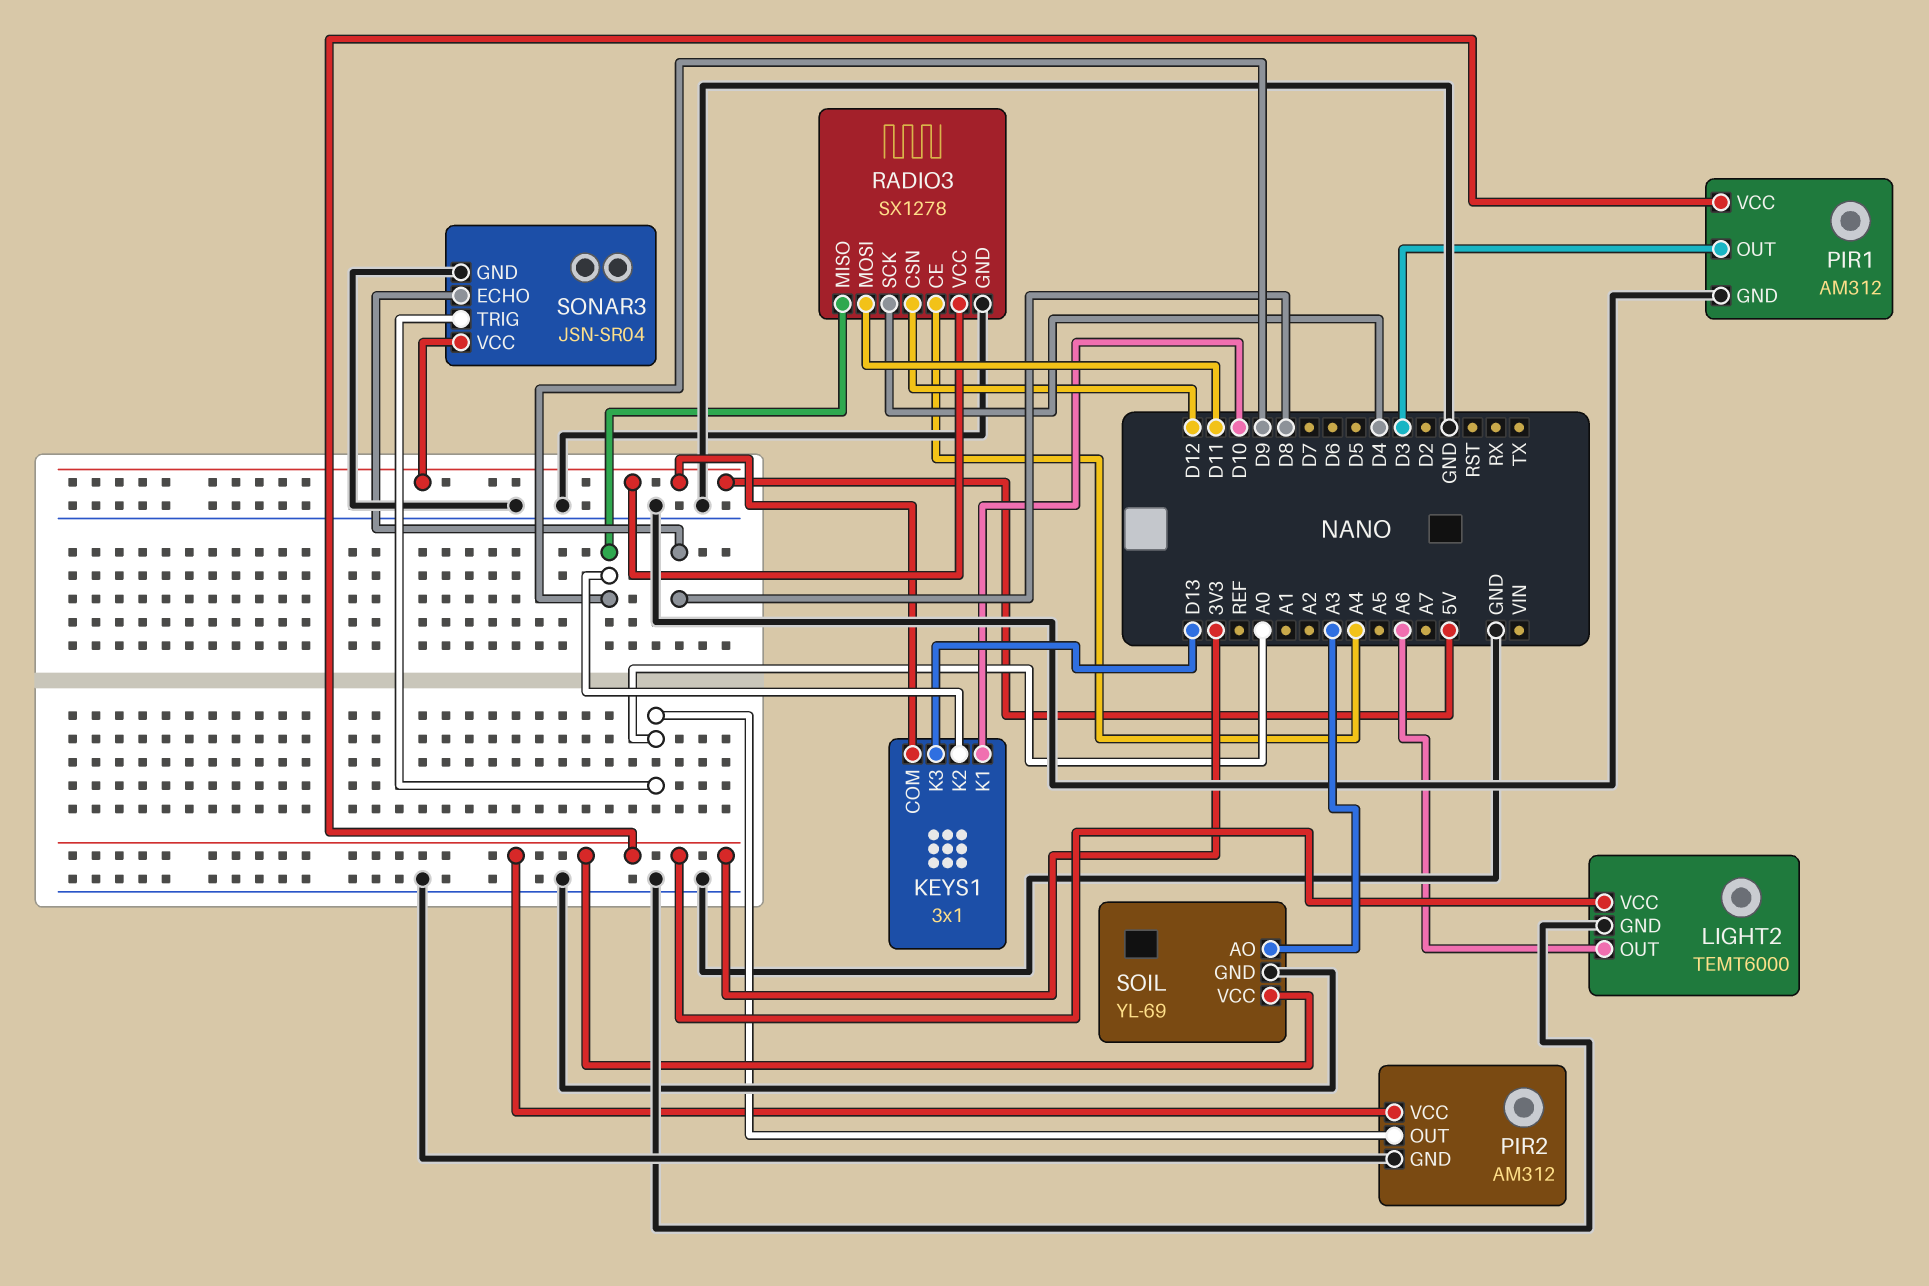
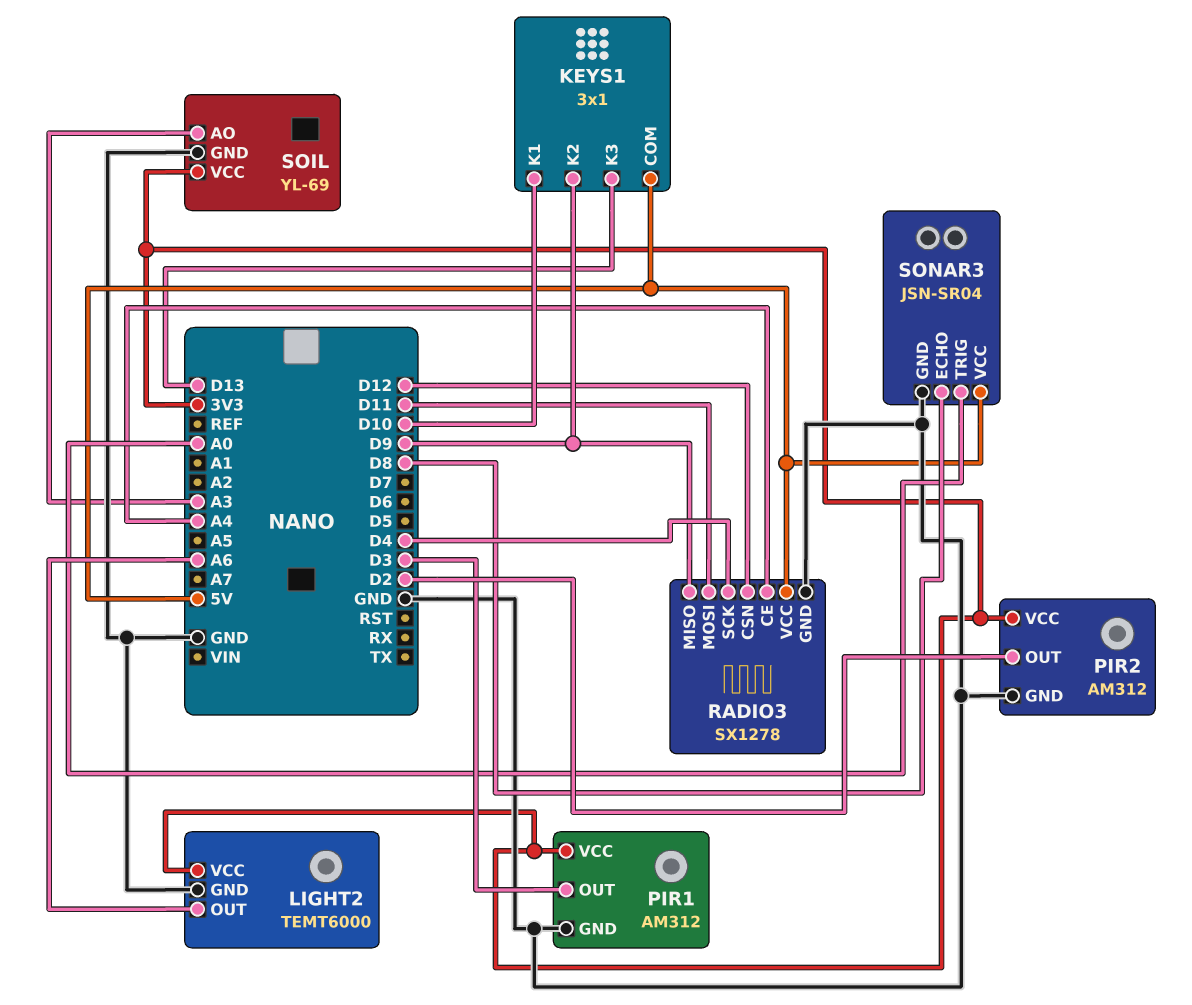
PIR2 pin OUT: A0 -> D2

